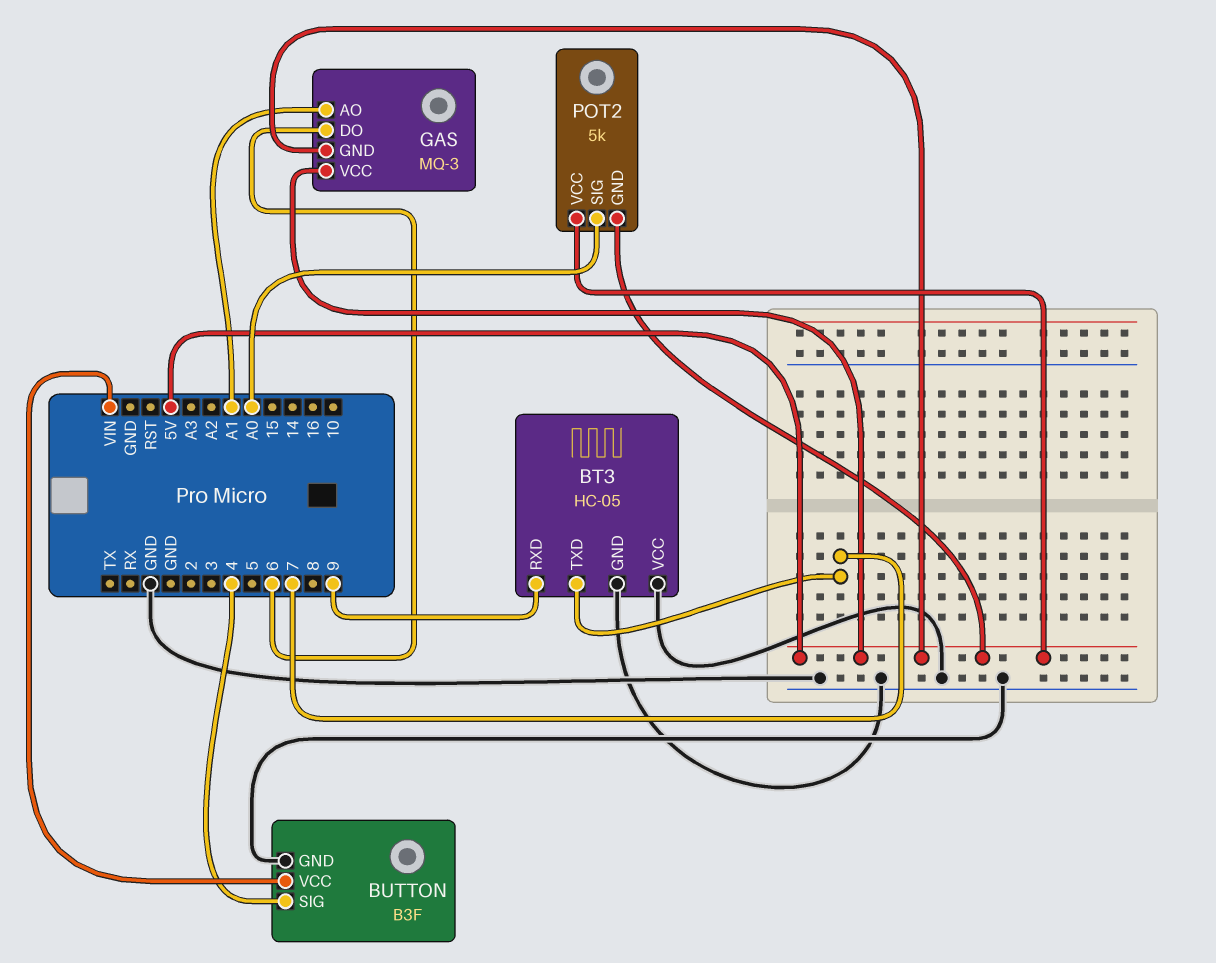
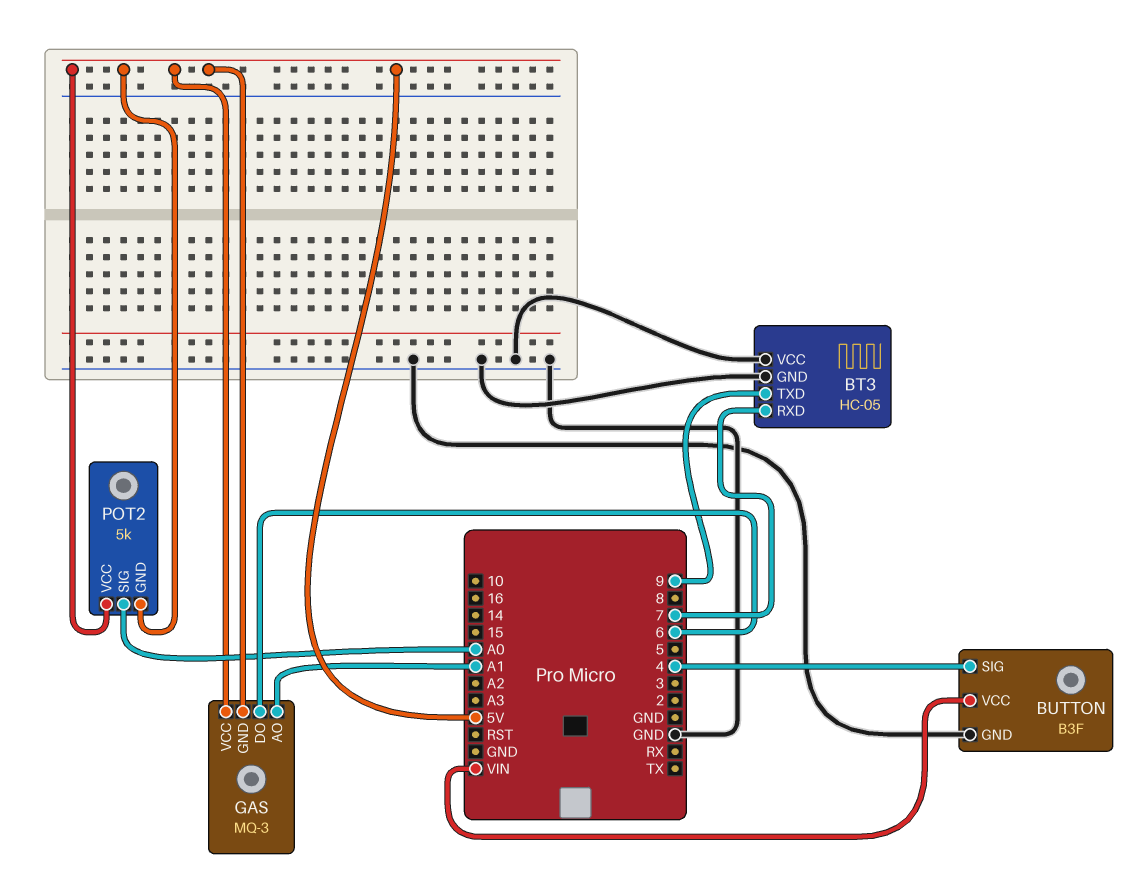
BT3 pin RXD: 9 -> 7
BT3 pin TXD: 7 -> 9

